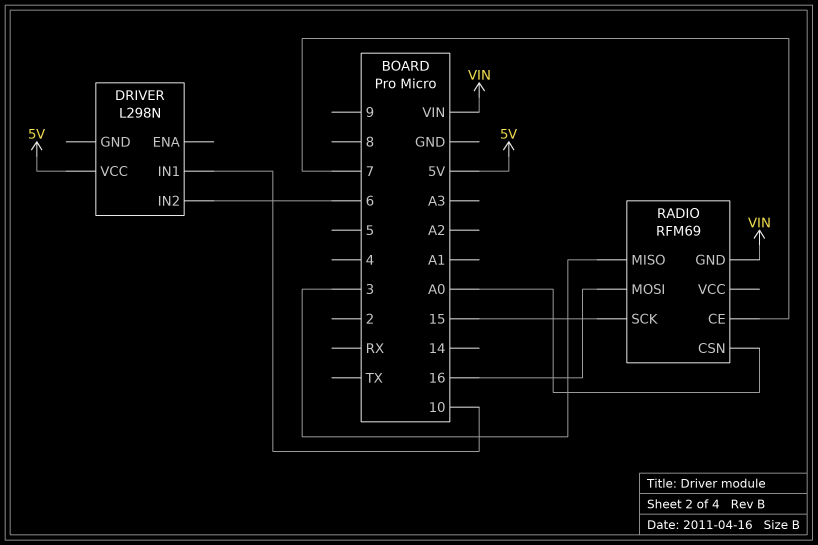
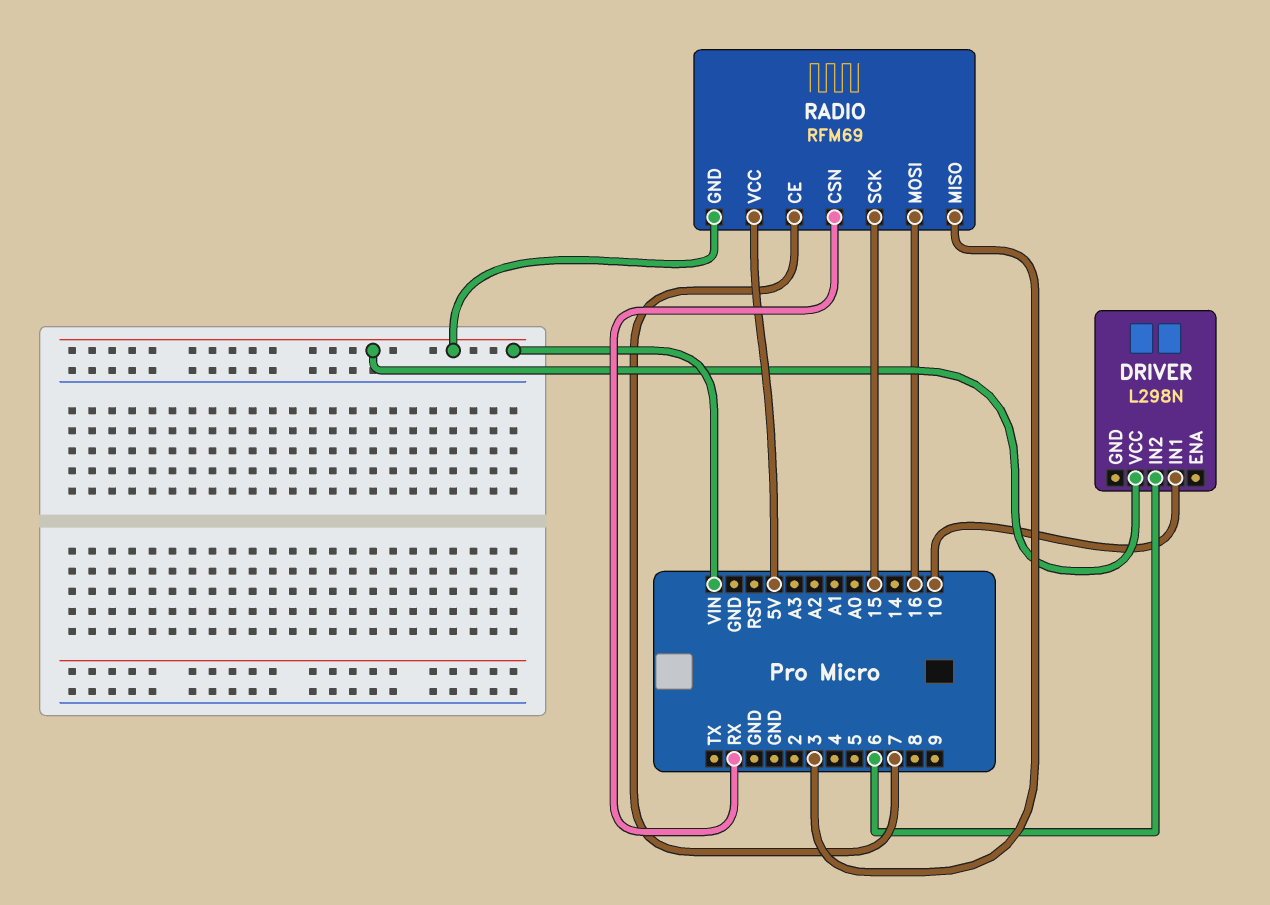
DRIVER pin VCC: 5V -> VIN
RADIO pin CSN: A0 -> RX
RADIO pin VCC: none -> 5V

